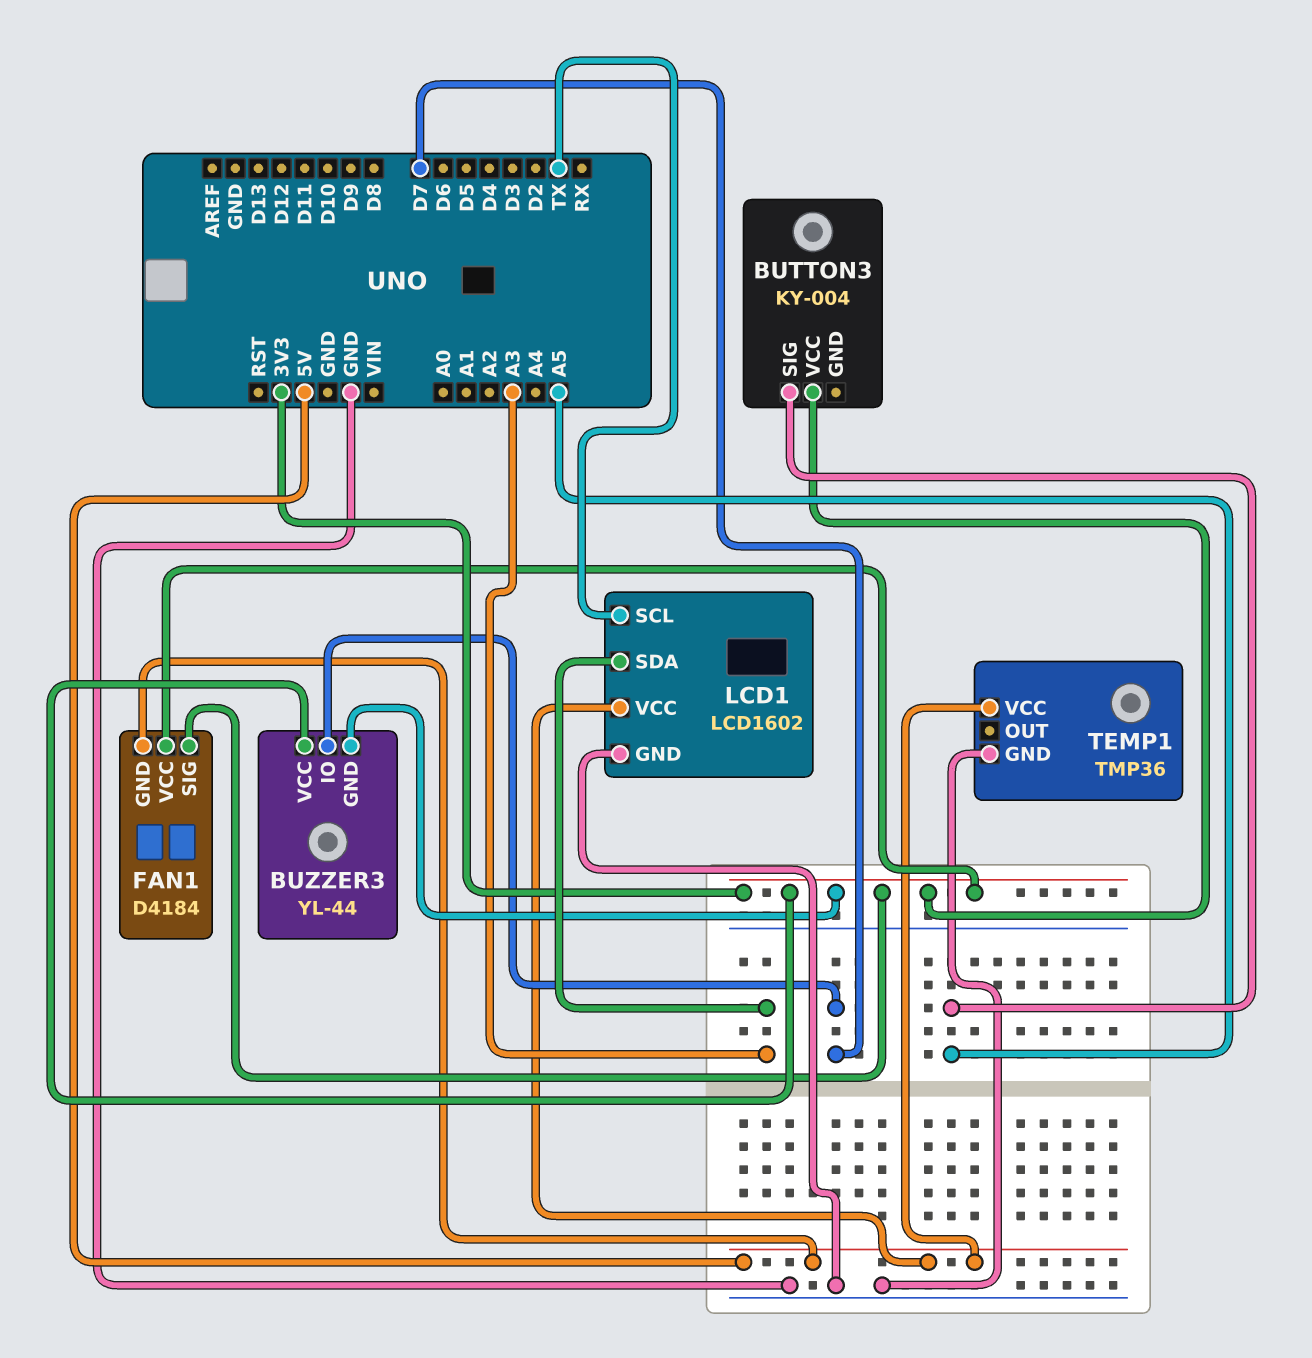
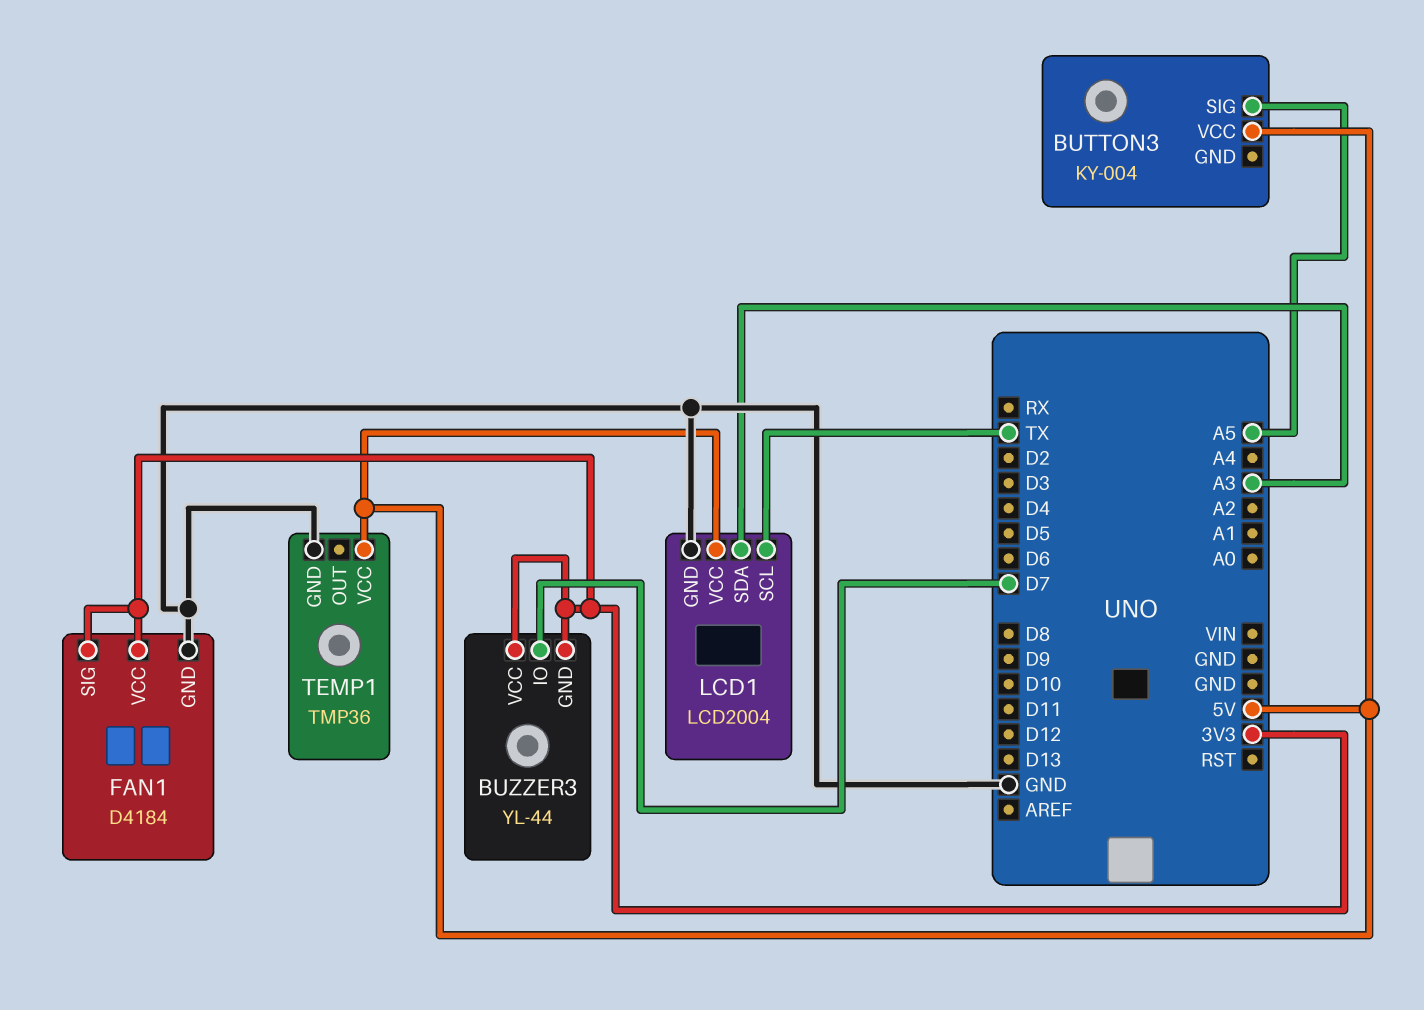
BUTTON3 pin VCC: 3V3 -> 5V
FAN1 pin GND: 5V -> GND
LCD1: LCD1602 -> LCD2004

